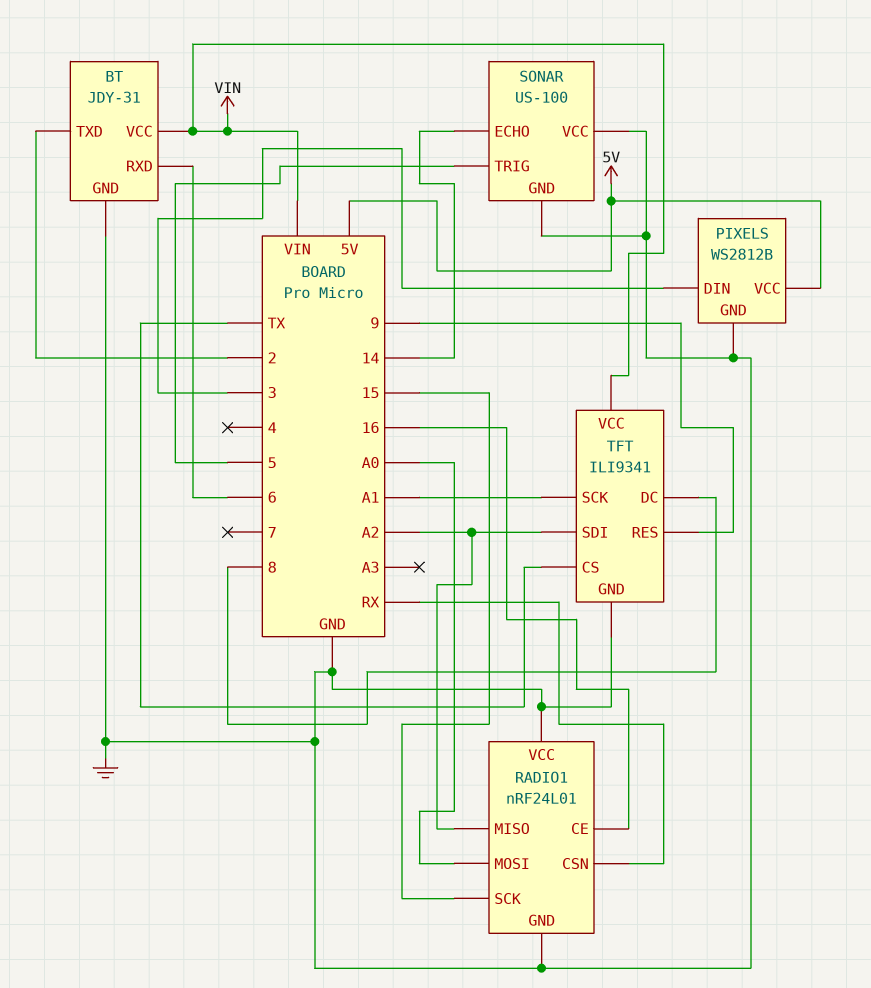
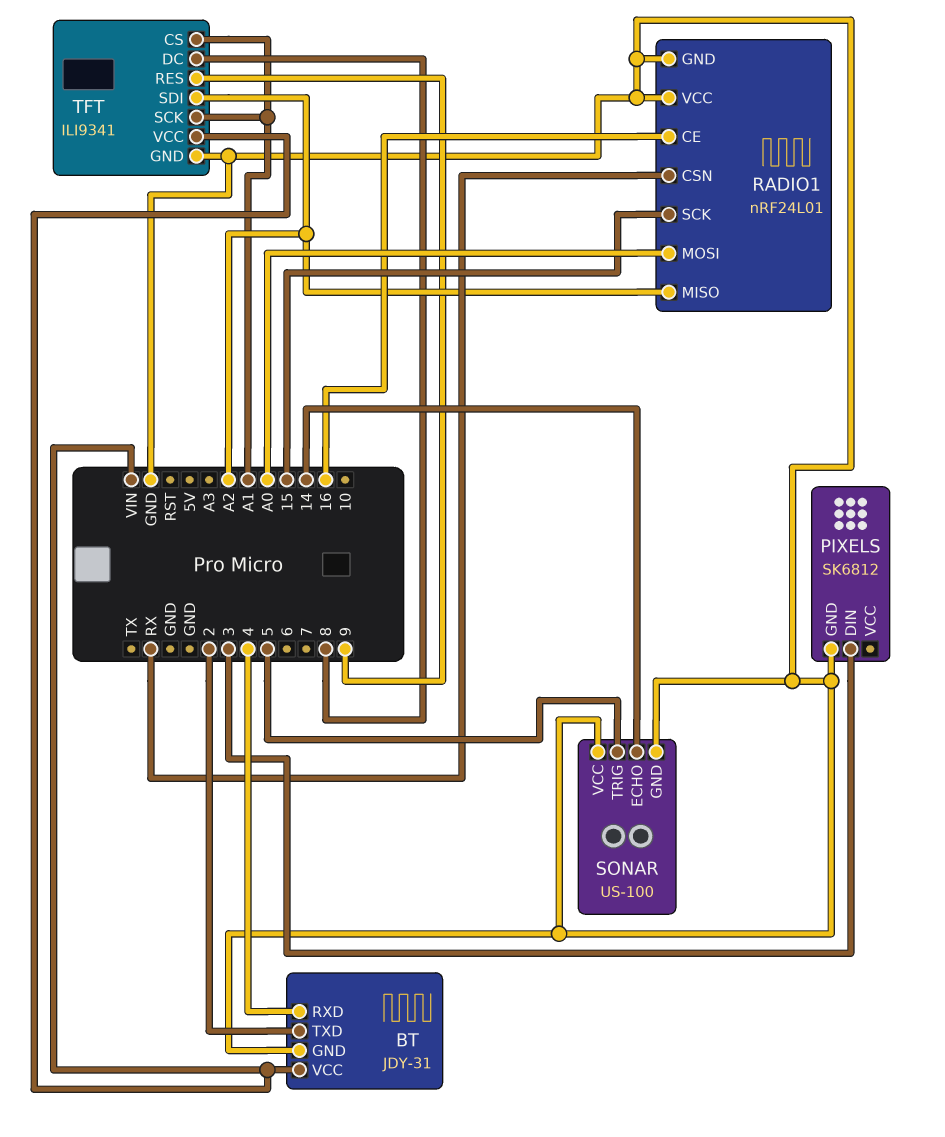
BT pin RXD: 6 -> 4
PIXELS: WS2812B -> SK6812
PIXELS pin VCC: 5V -> none
TFT pin CS: TX -> A1

